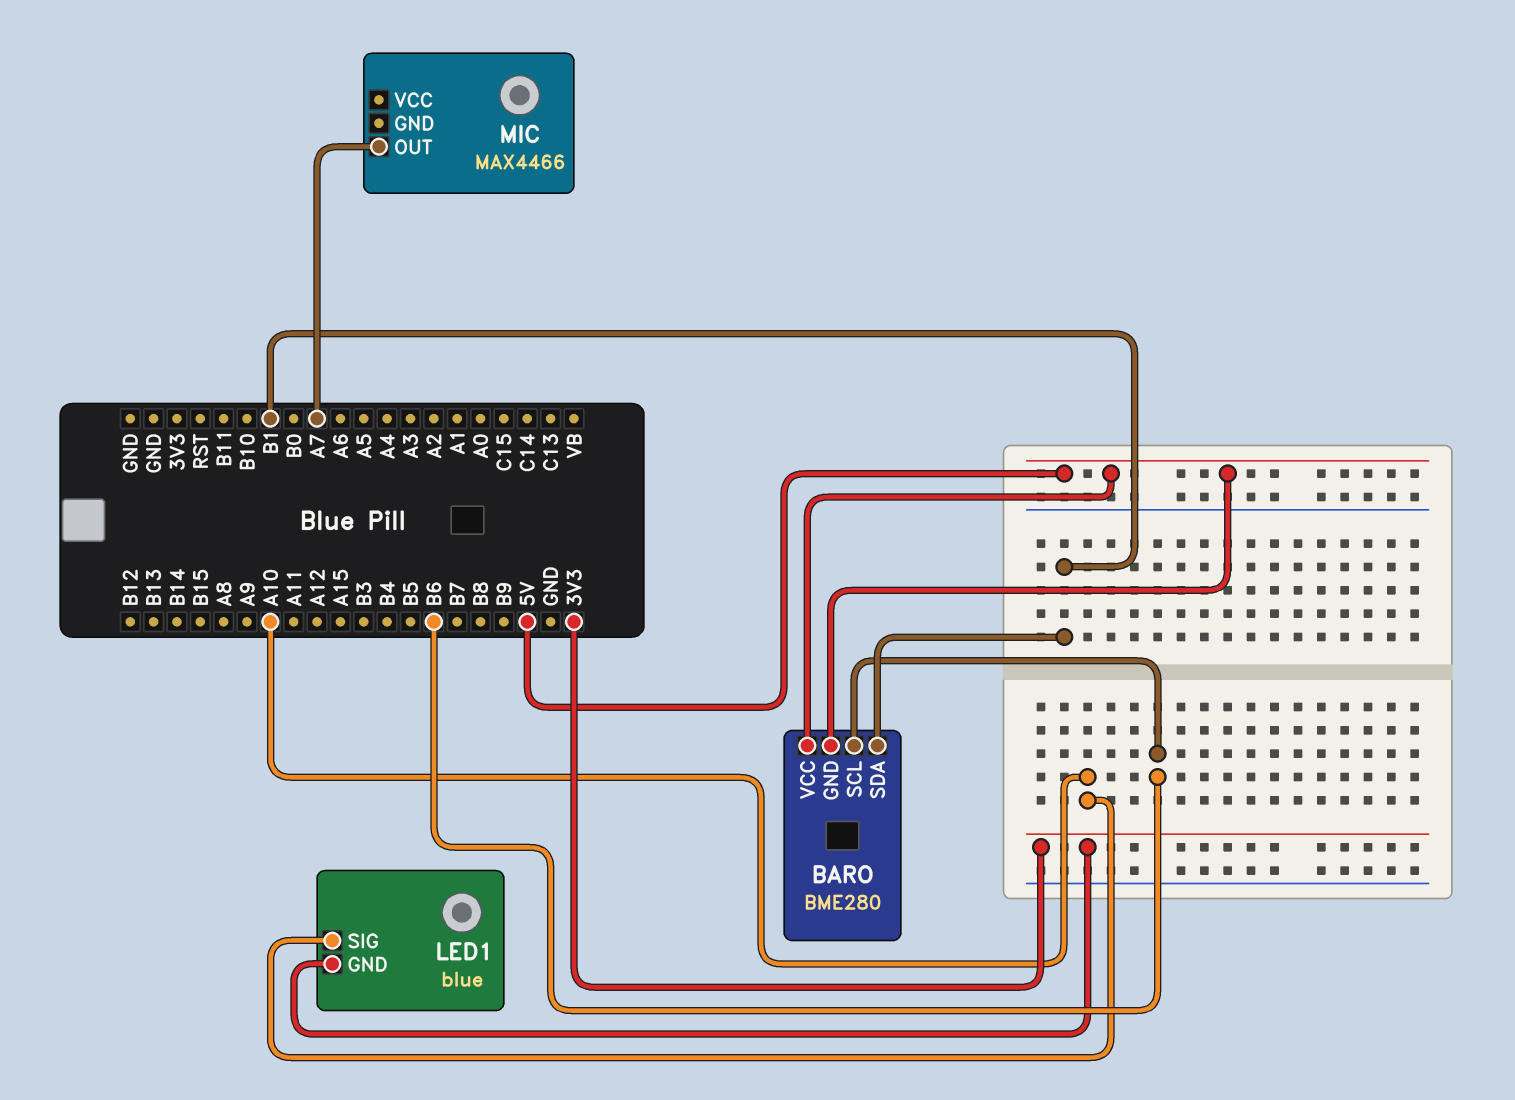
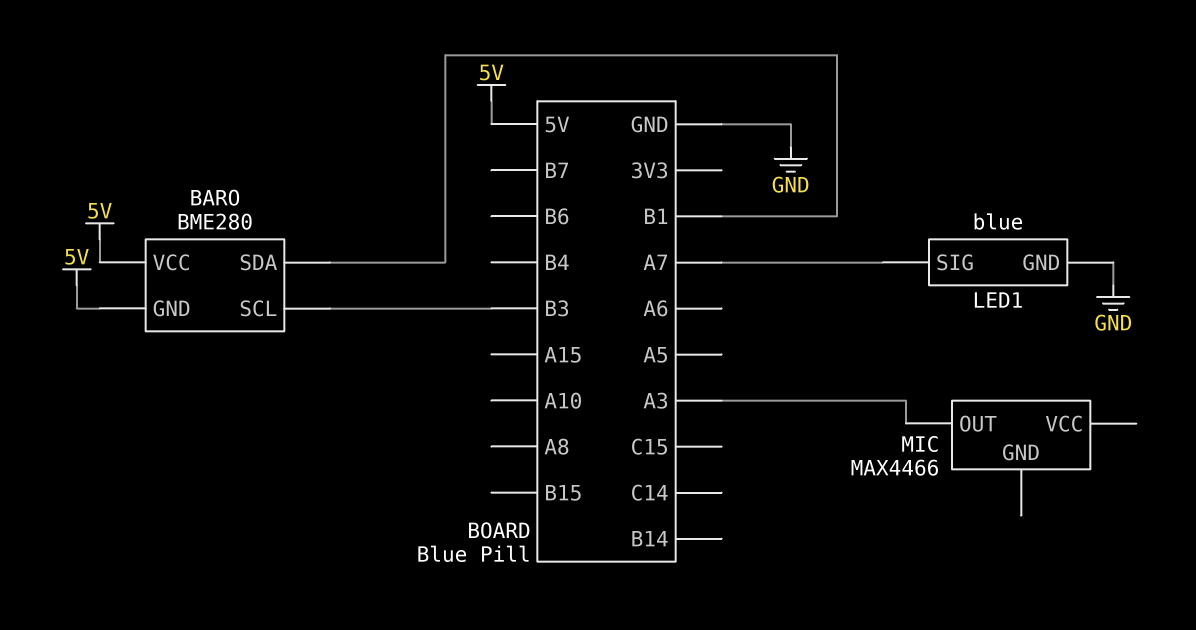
BARO pin SCL: B6 -> B3
LED1 pin GND: 3V3 -> GND
LED1 pin SIG: A10 -> A7
MIC pin OUT: A7 -> A3

